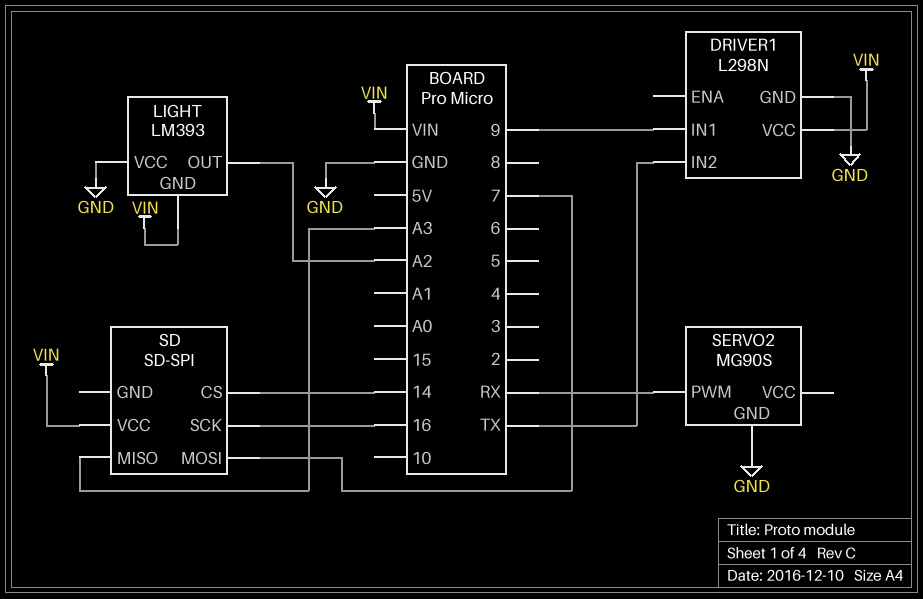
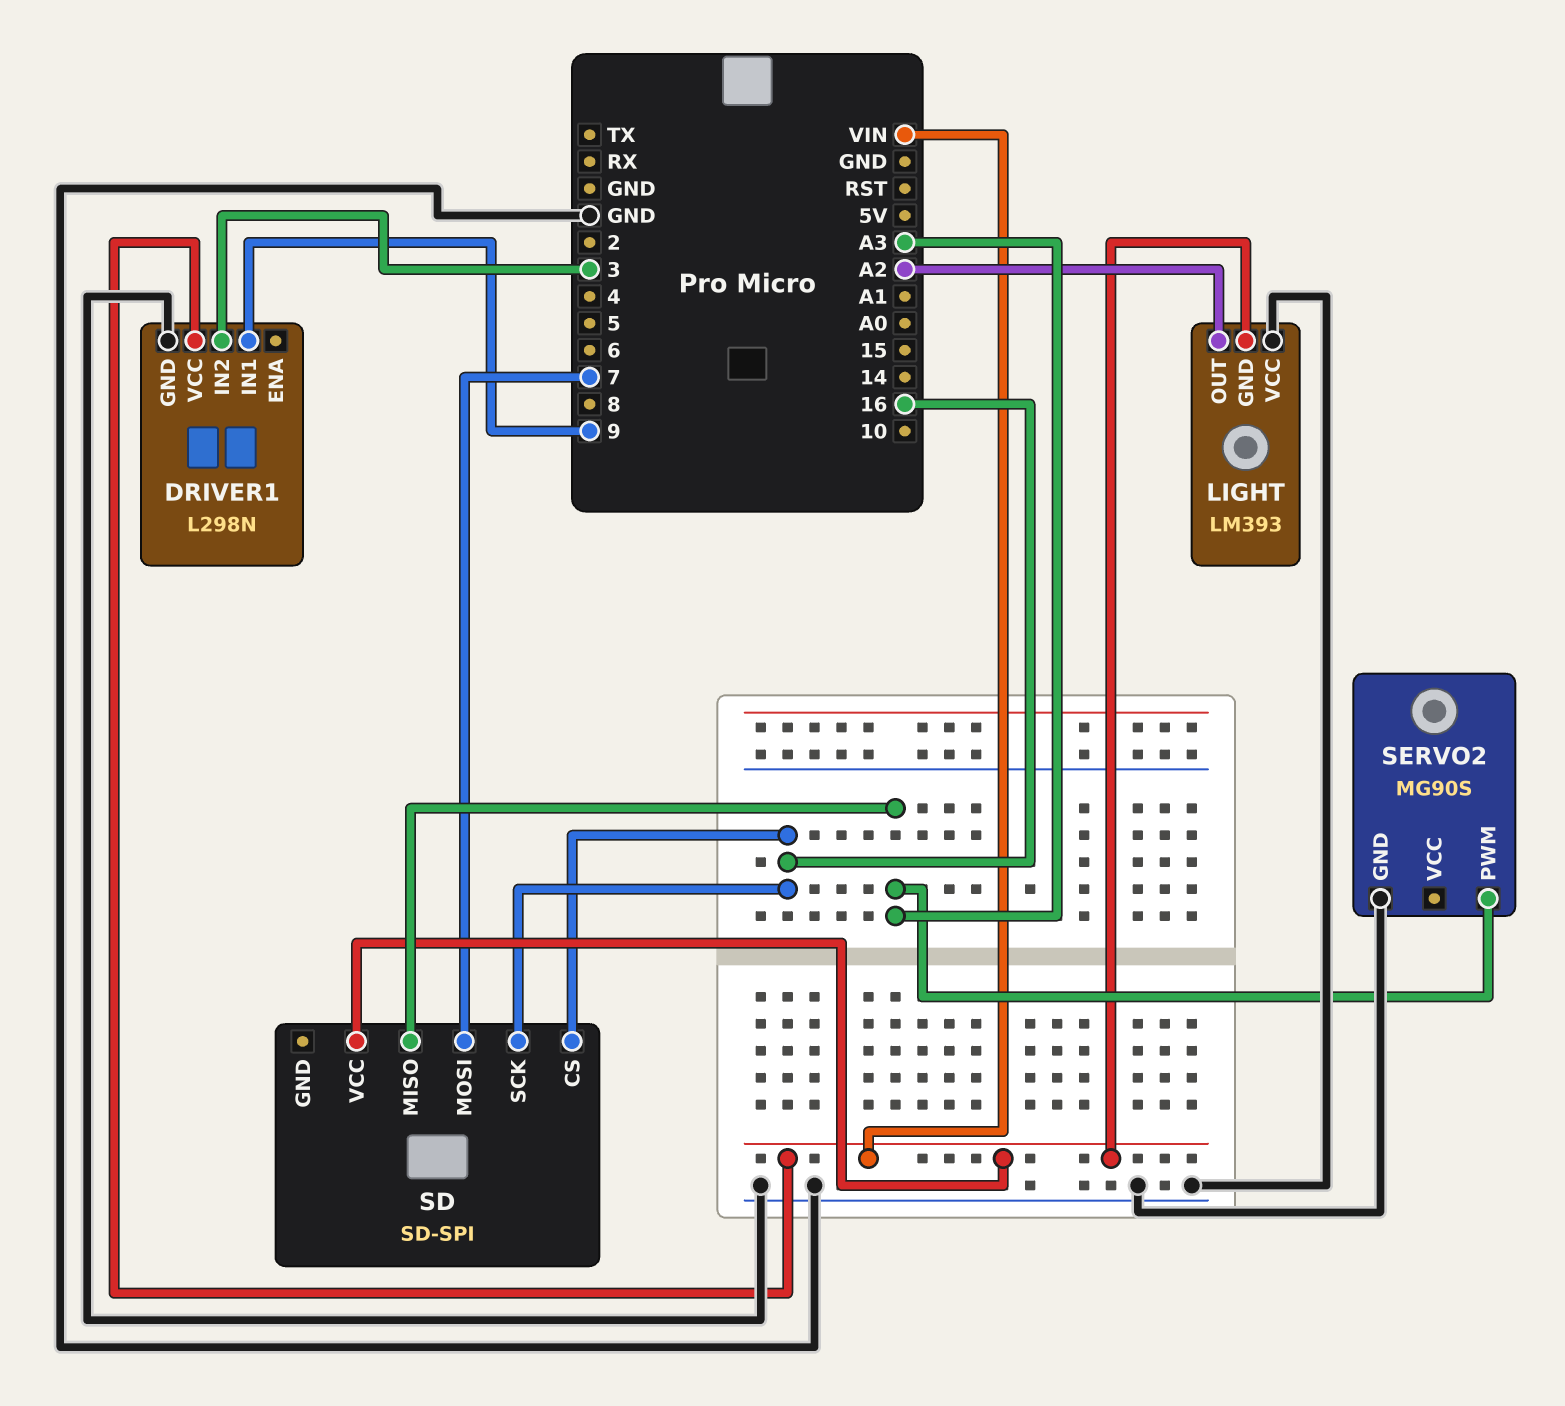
DRIVER1 pin IN2: TX -> 3
SD pin CS: 14 -> 16
SERVO2 pin PWM: RX -> A3

